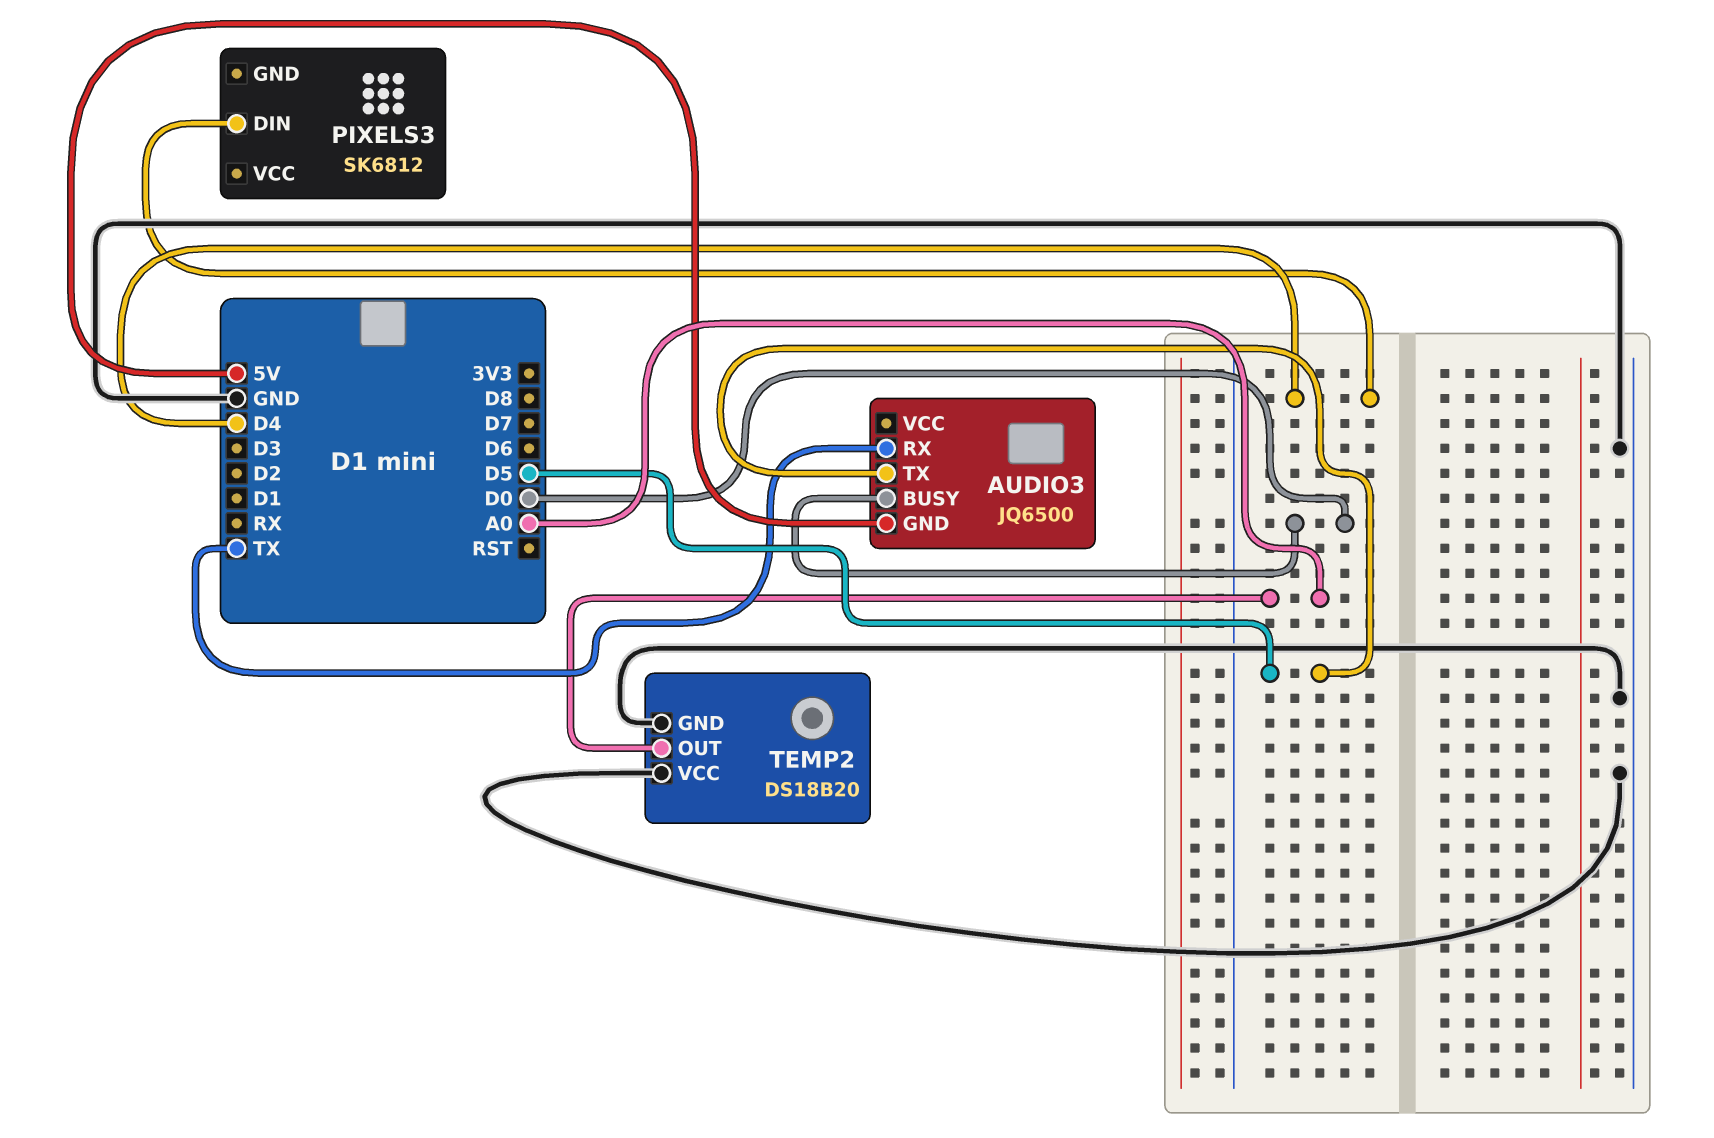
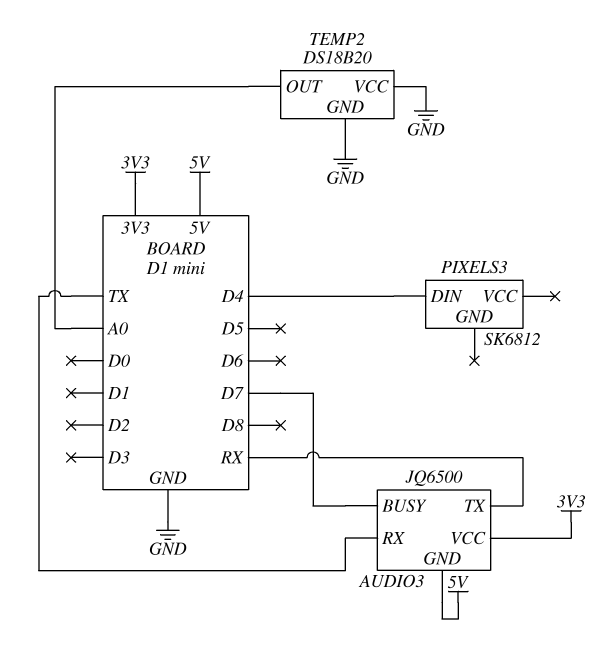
AUDIO3 pin BUSY: D0 -> D7
AUDIO3 pin TX: D5 -> RX
AUDIO3 pin VCC: none -> 3V3

